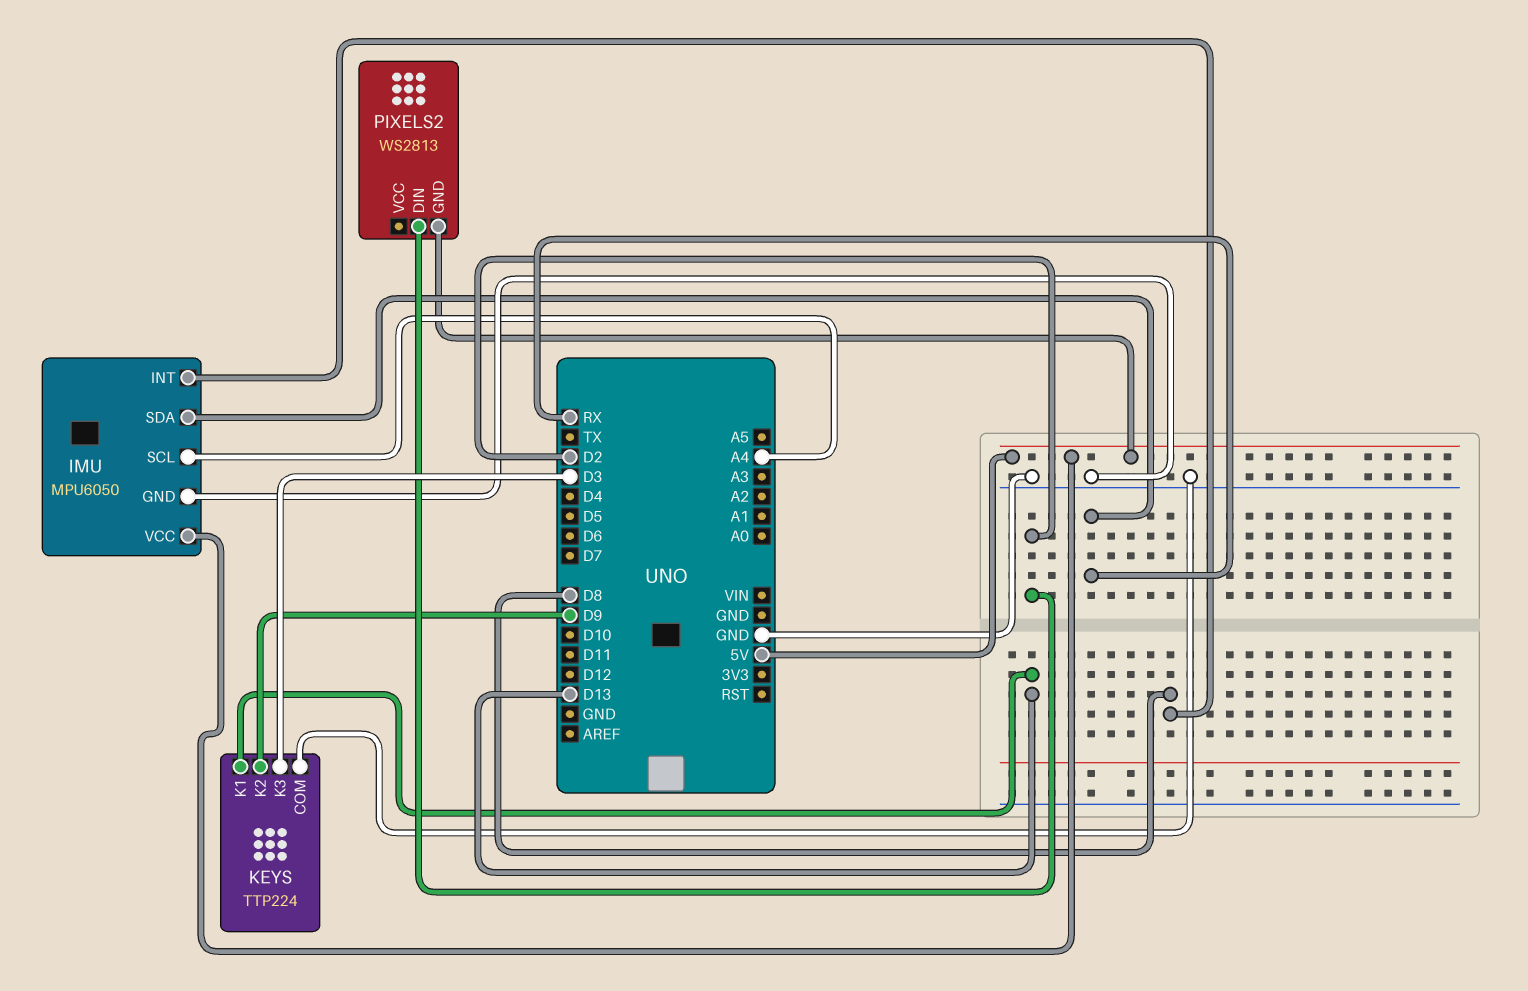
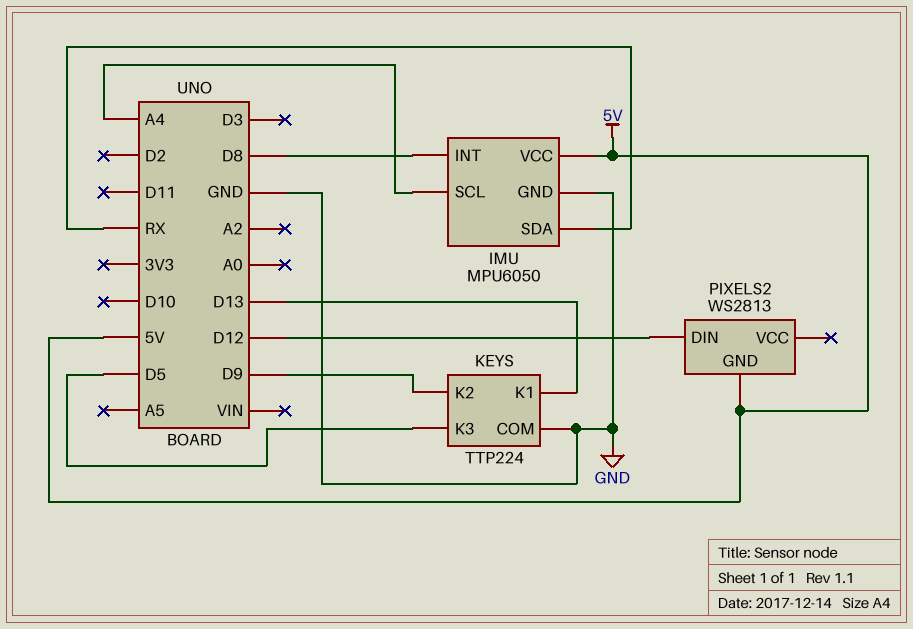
KEYS pin K3: D3 -> D5
PIXELS2 pin DIN: D2 -> D12

